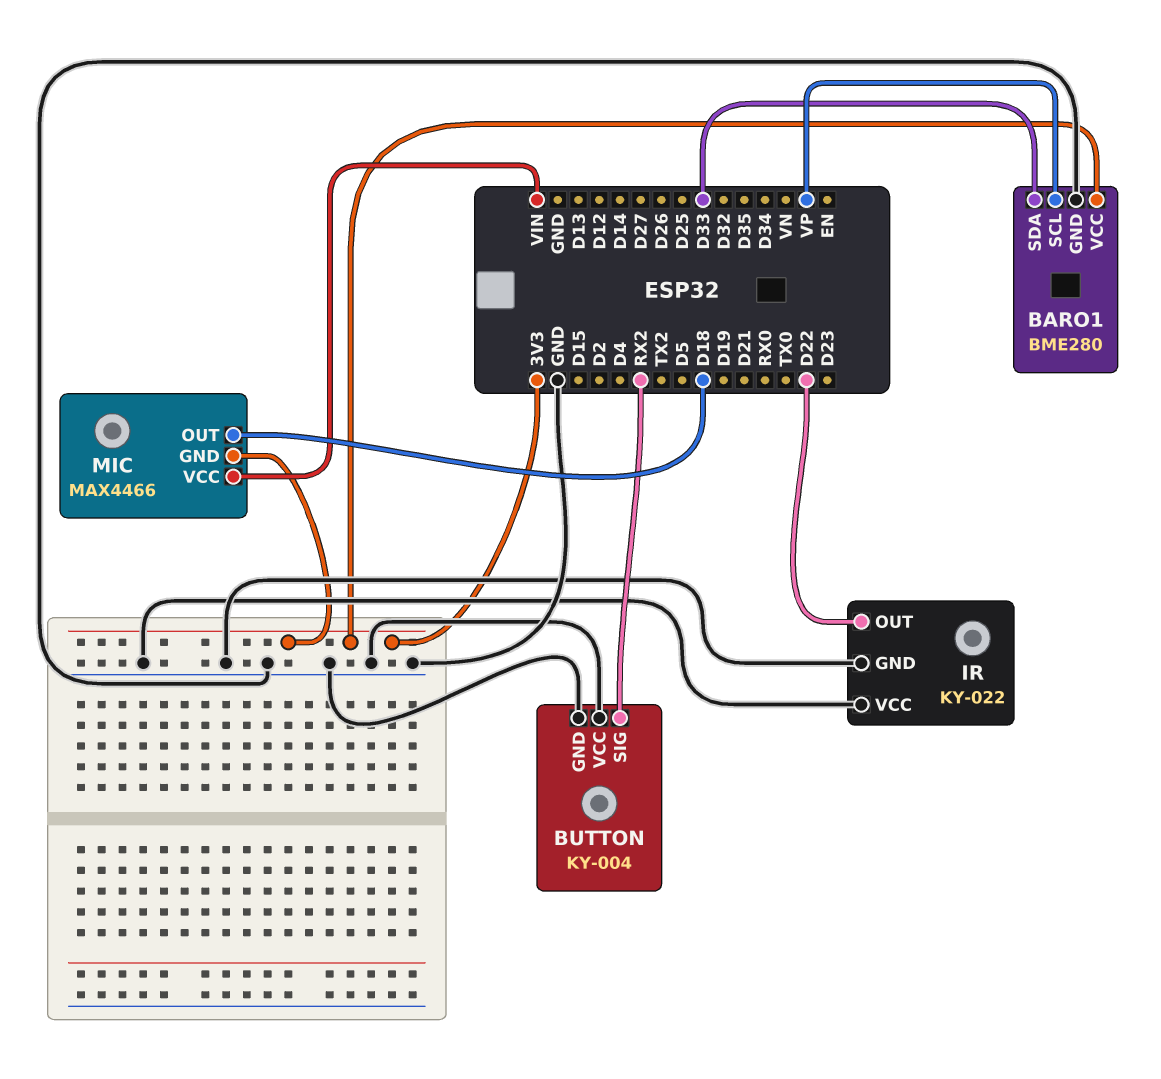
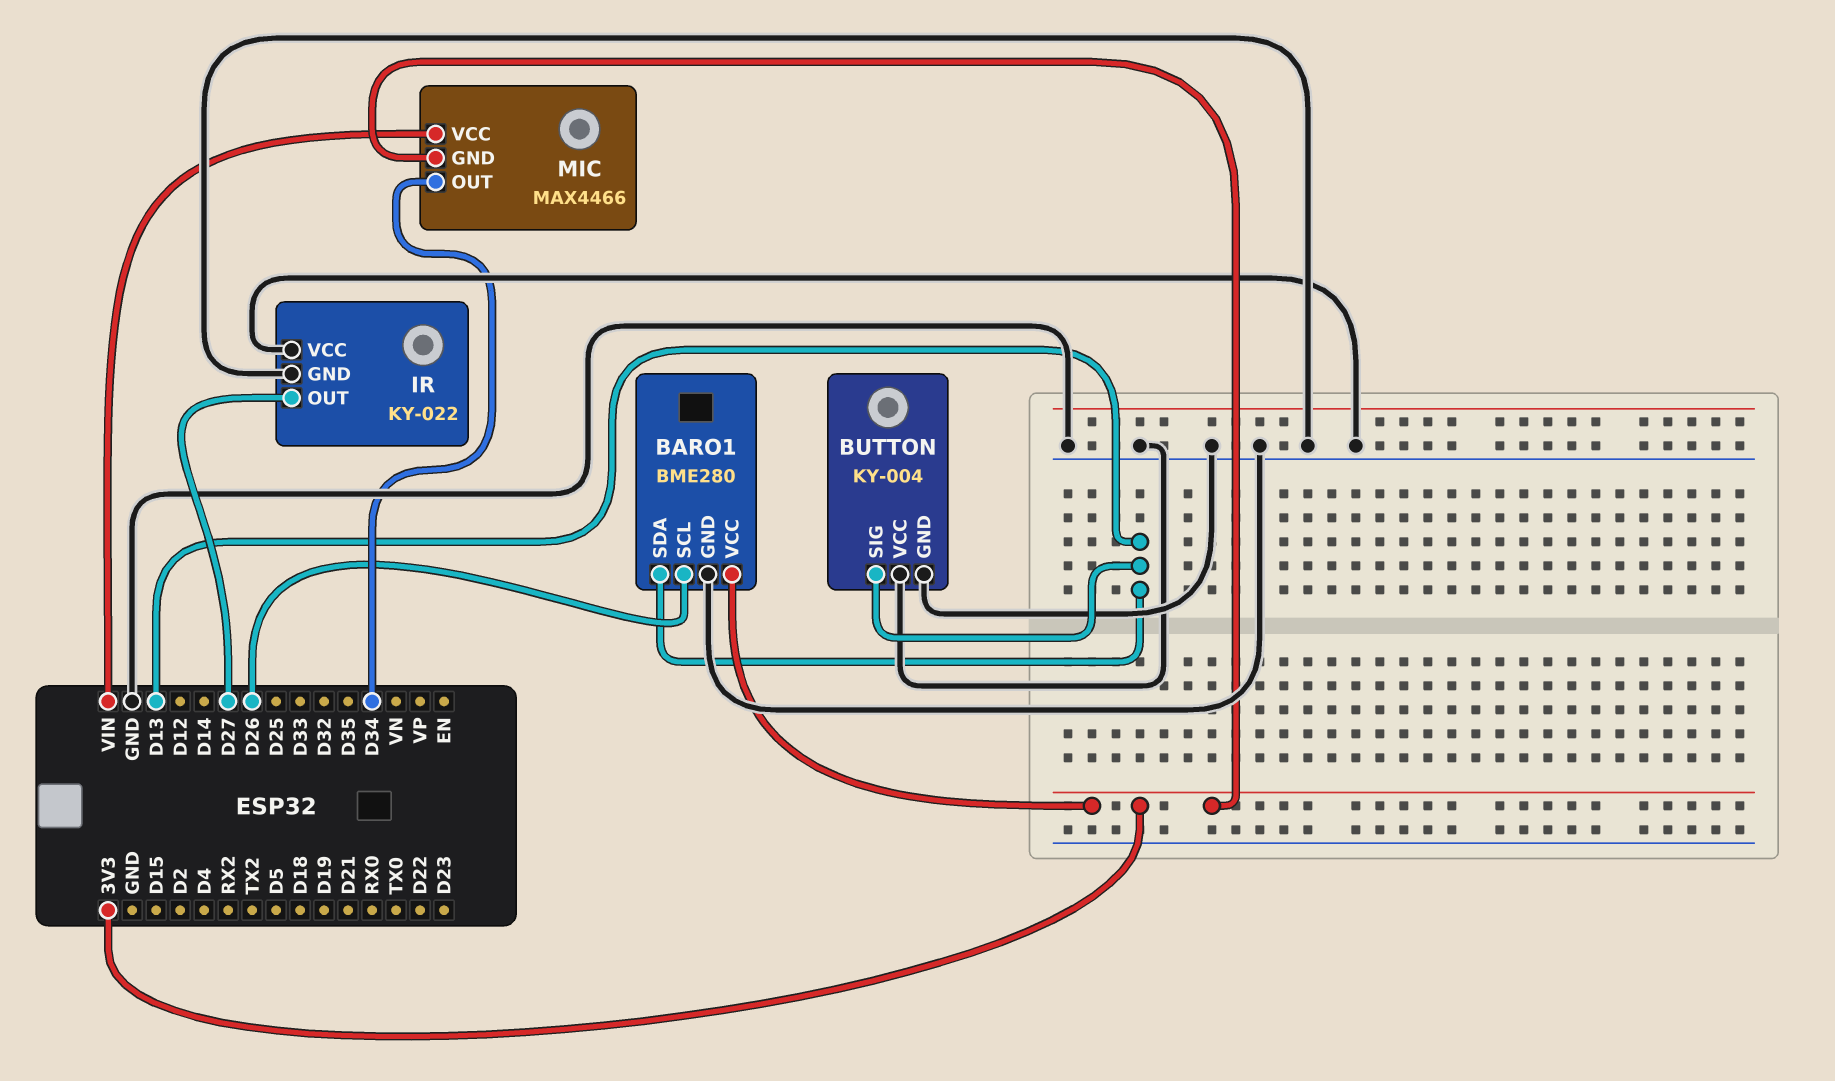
BARO1 pin SCL: VP -> D26
BARO1 pin SDA: D33 -> D13
BUTTON pin SIG: RX2 -> D13
IR pin OUT: D22 -> D27
MIC pin OUT: D18 -> D34

